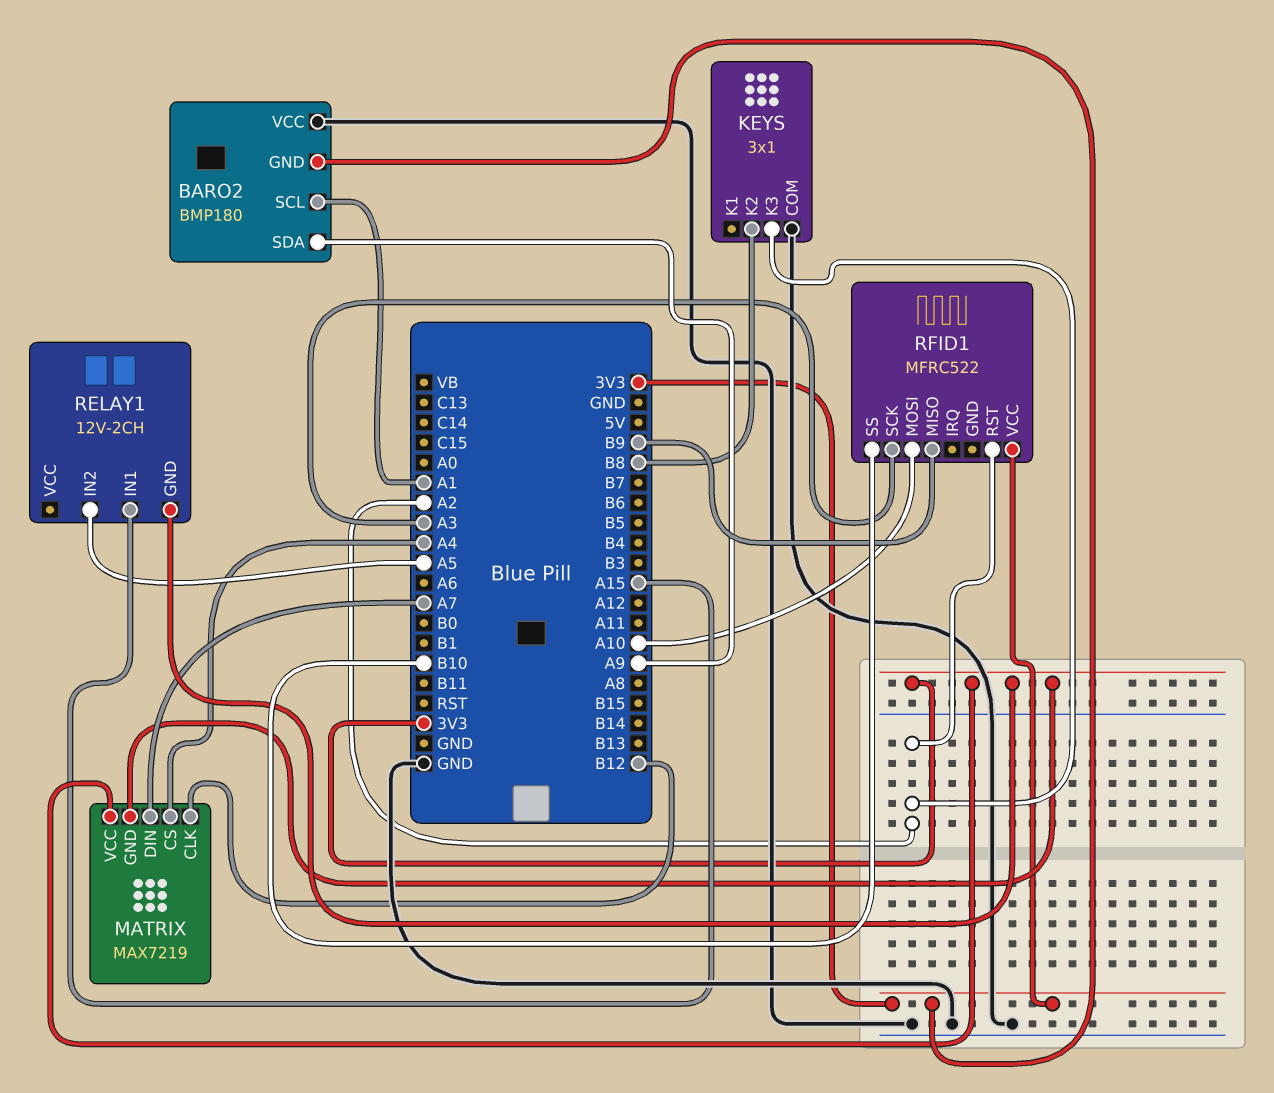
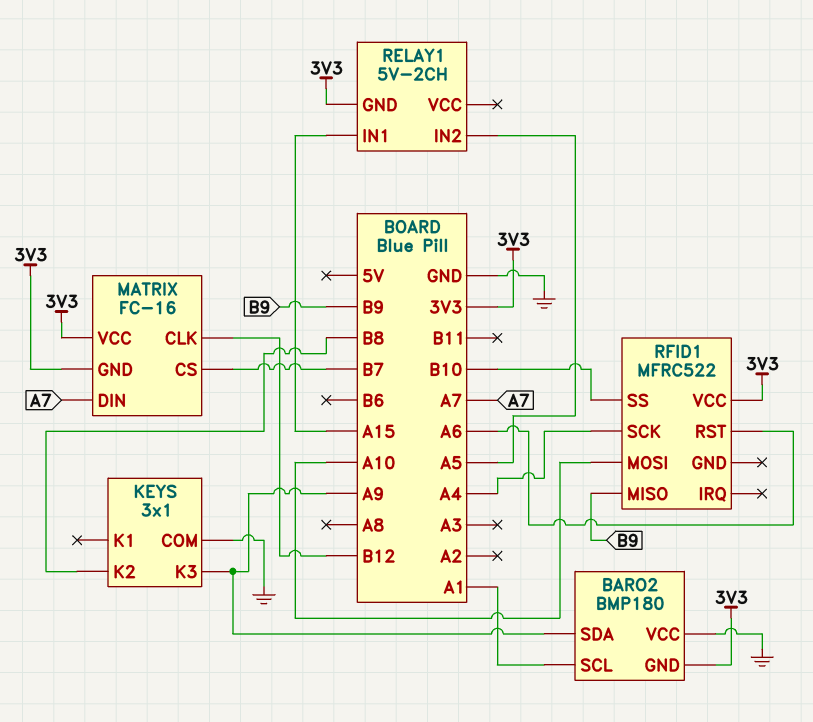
KEYS pin K3: A2 -> A9
MATRIX: MAX7219 -> FC-16
MATRIX pin CS: A4 -> B7
RELAY1: 12V-2CH -> 5V-2CH
RFID1 pin RST: A2 -> A6
RFID1 pin SCK: A3 -> A4

